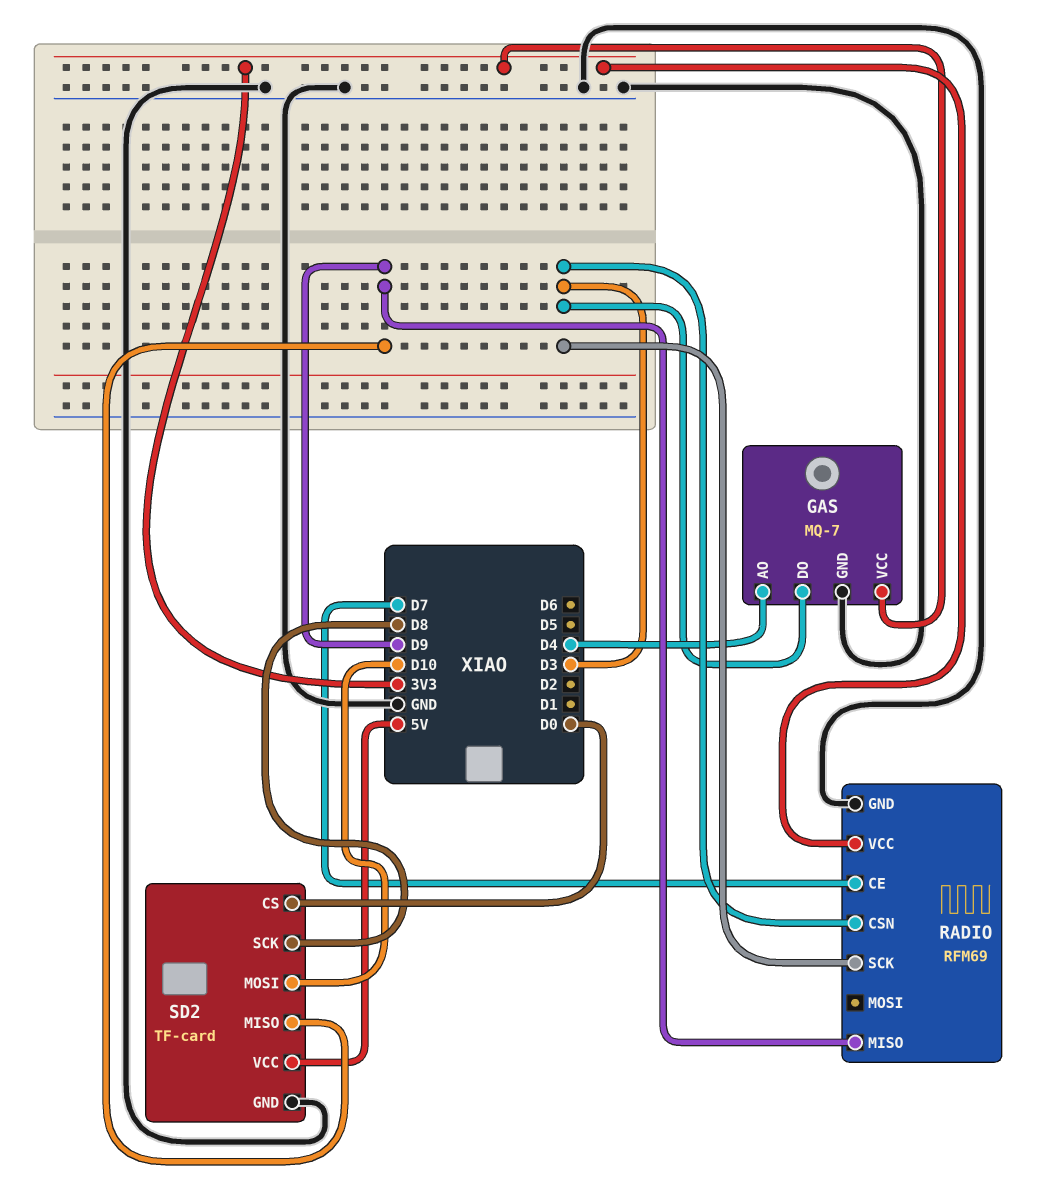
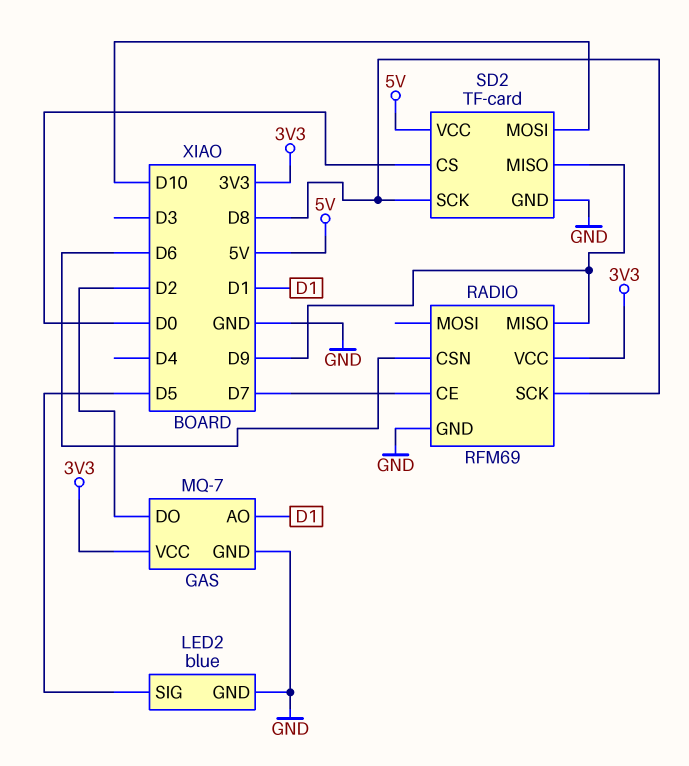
GAS pin AO: D4 -> D1
GAS pin DO: D3 -> D2
LED2: none -> blue
LED2 pin GND: none -> GND
LED2 pin SIG: none -> D5
RADIO pin CSN: D3 -> D6
RADIO pin SCK: D3 -> D8

